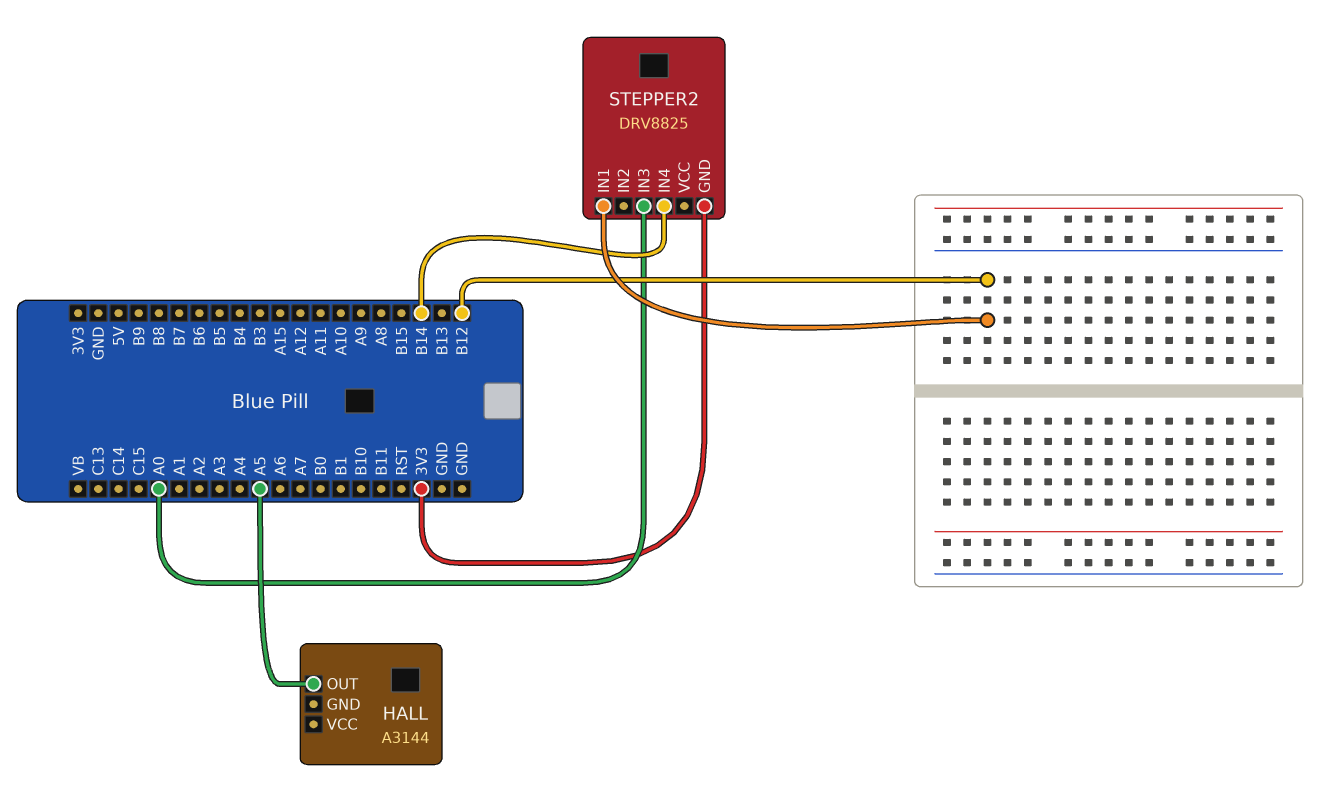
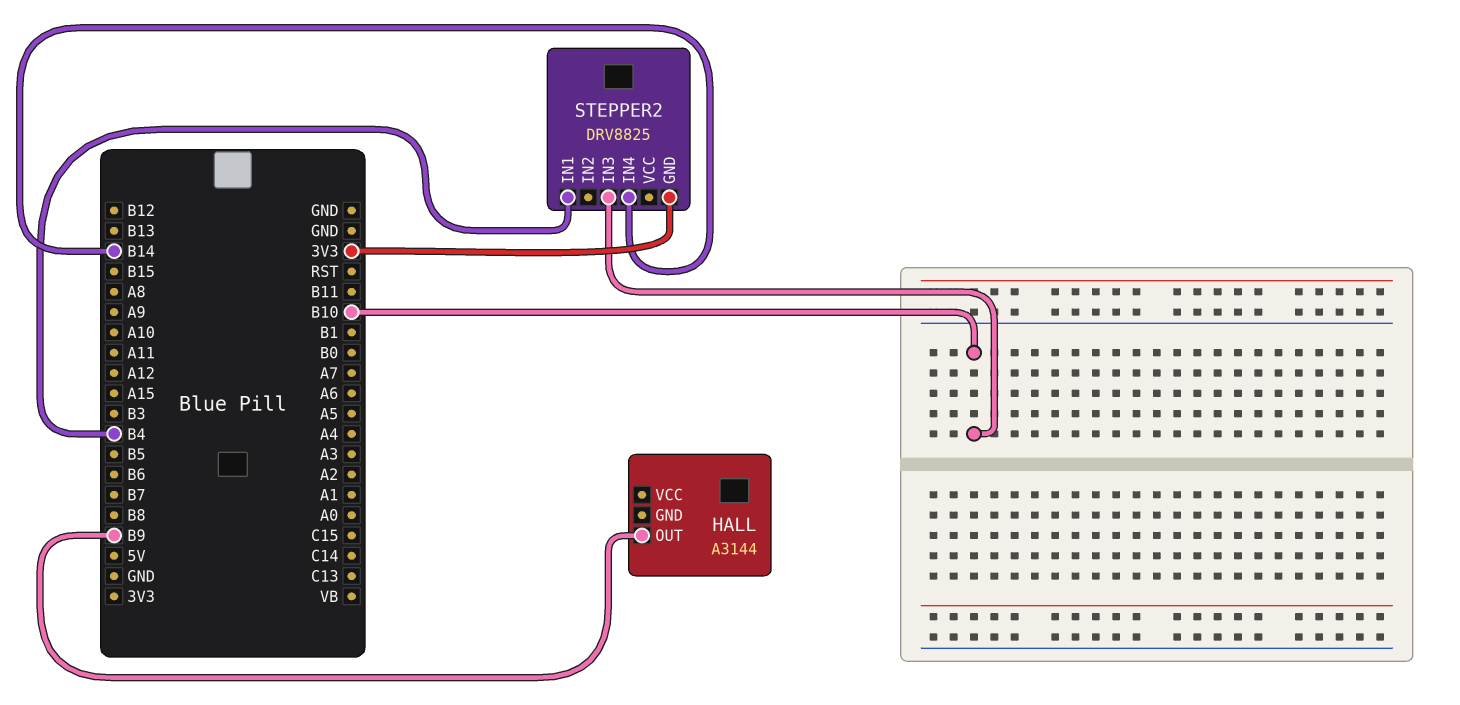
HALL pin OUT: A5 -> B9
STEPPER2 pin IN1: B12 -> B4
STEPPER2 pin IN3: A0 -> B10

